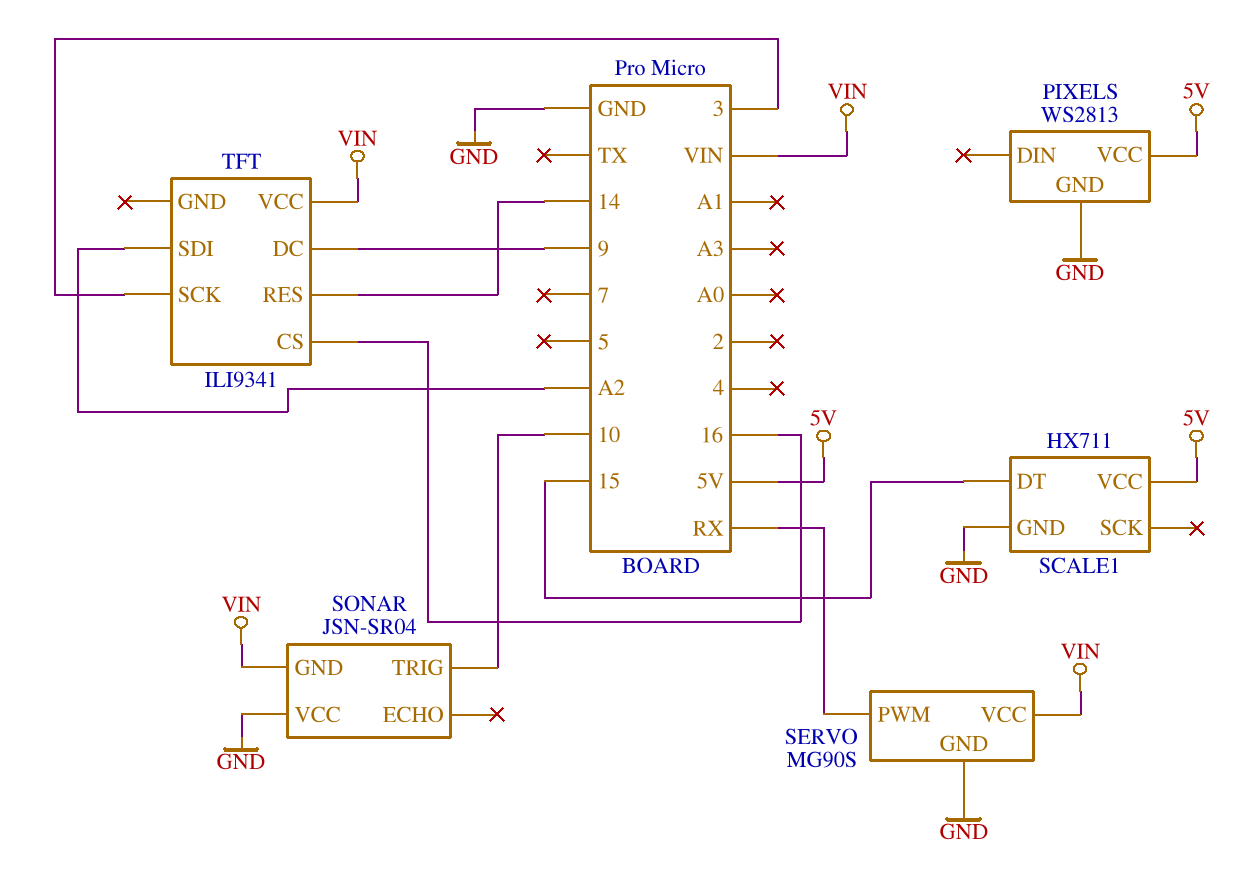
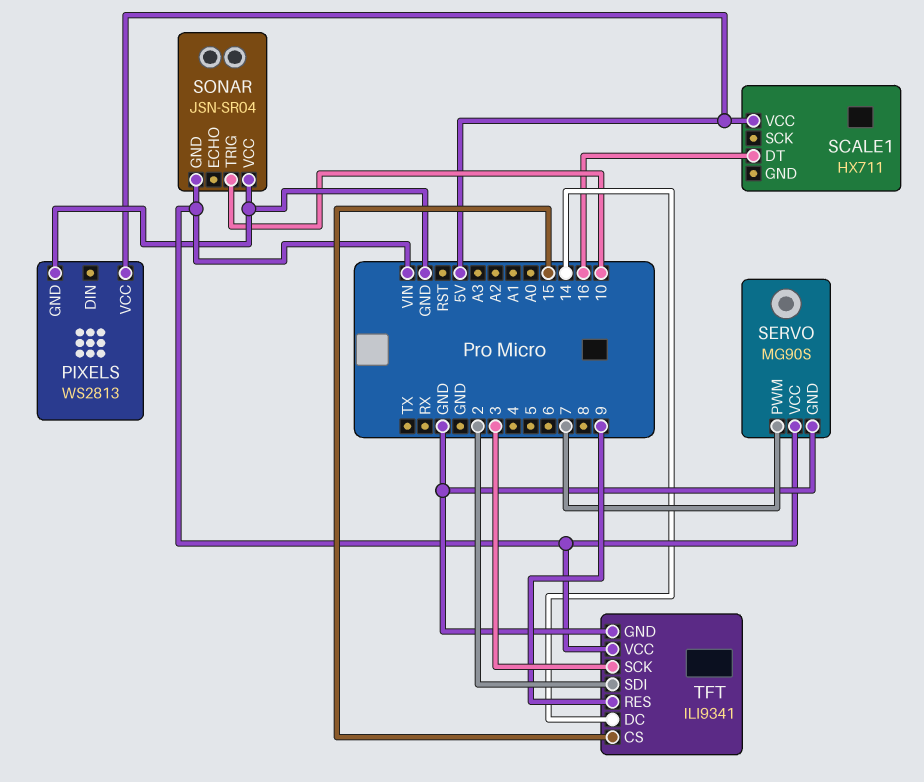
SCALE1 pin DT: 15 -> 16
SCALE1 pin GND: GND -> none
SERVO pin PWM: RX -> 7
TFT pin CS: 16 -> 15
TFT pin DC: 9 -> 14
TFT pin GND: none -> GND
TFT pin RES: 14 -> 9
TFT pin SDI: A2 -> 2

